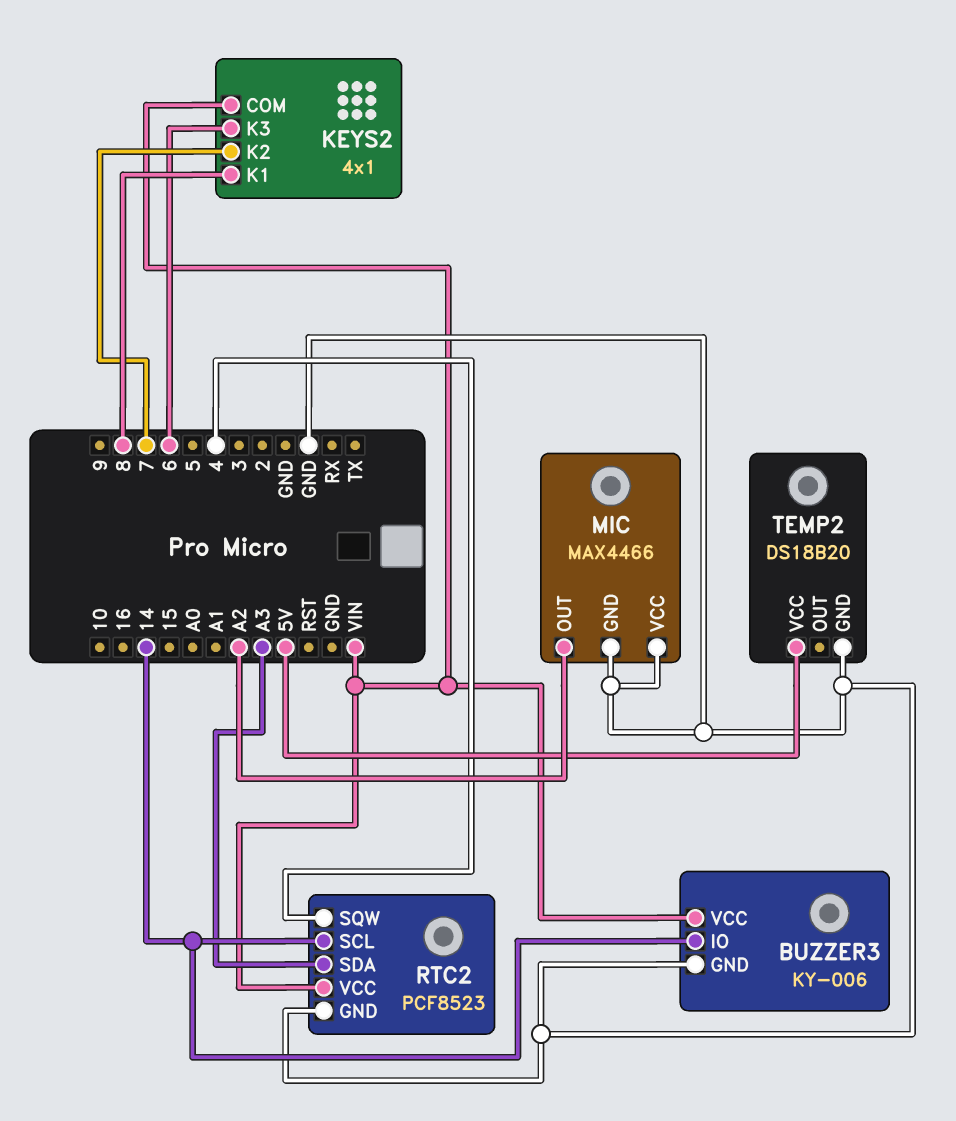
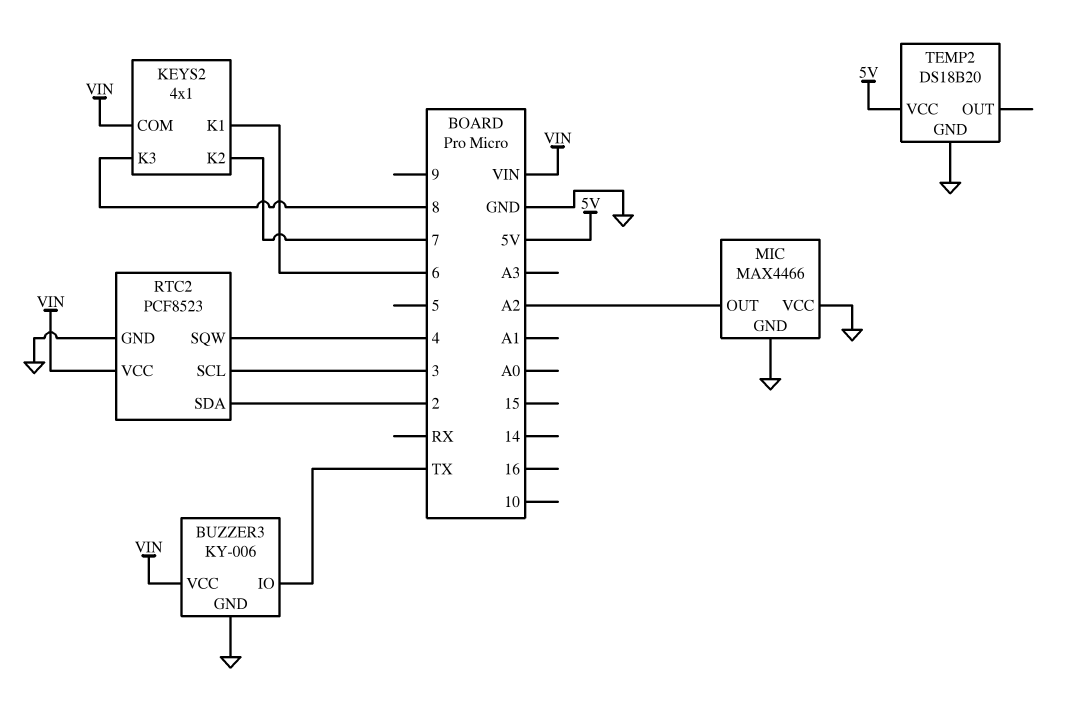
BUZZER3 pin IO: 14 -> TX
KEYS2 pin K1: 8 -> 6
KEYS2 pin K3: 6 -> 8
RTC2 pin SCL: 14 -> 3
RTC2 pin SDA: A3 -> 2

